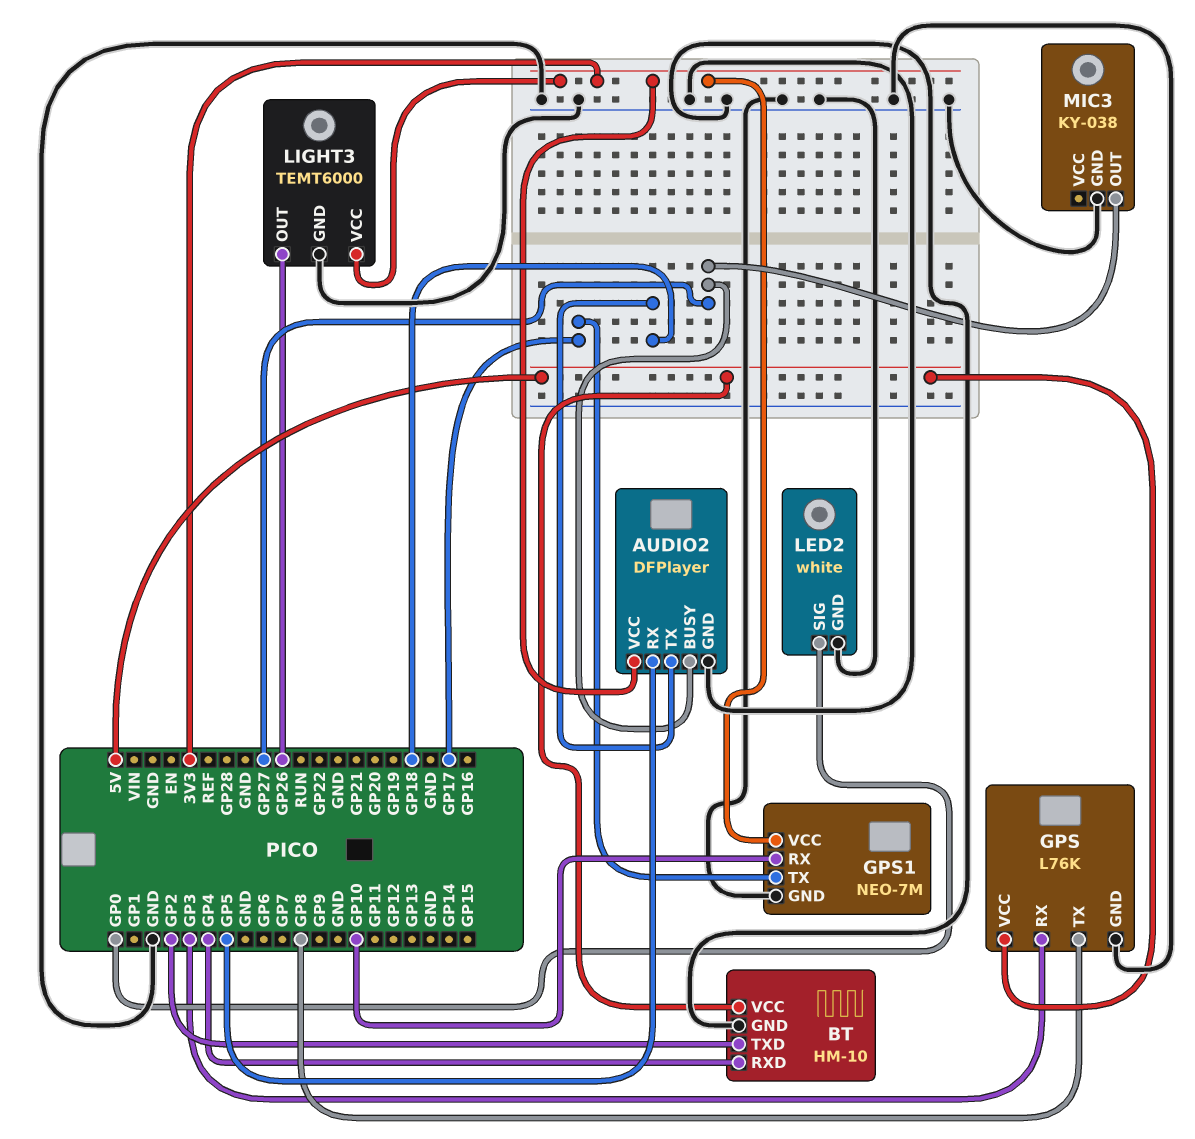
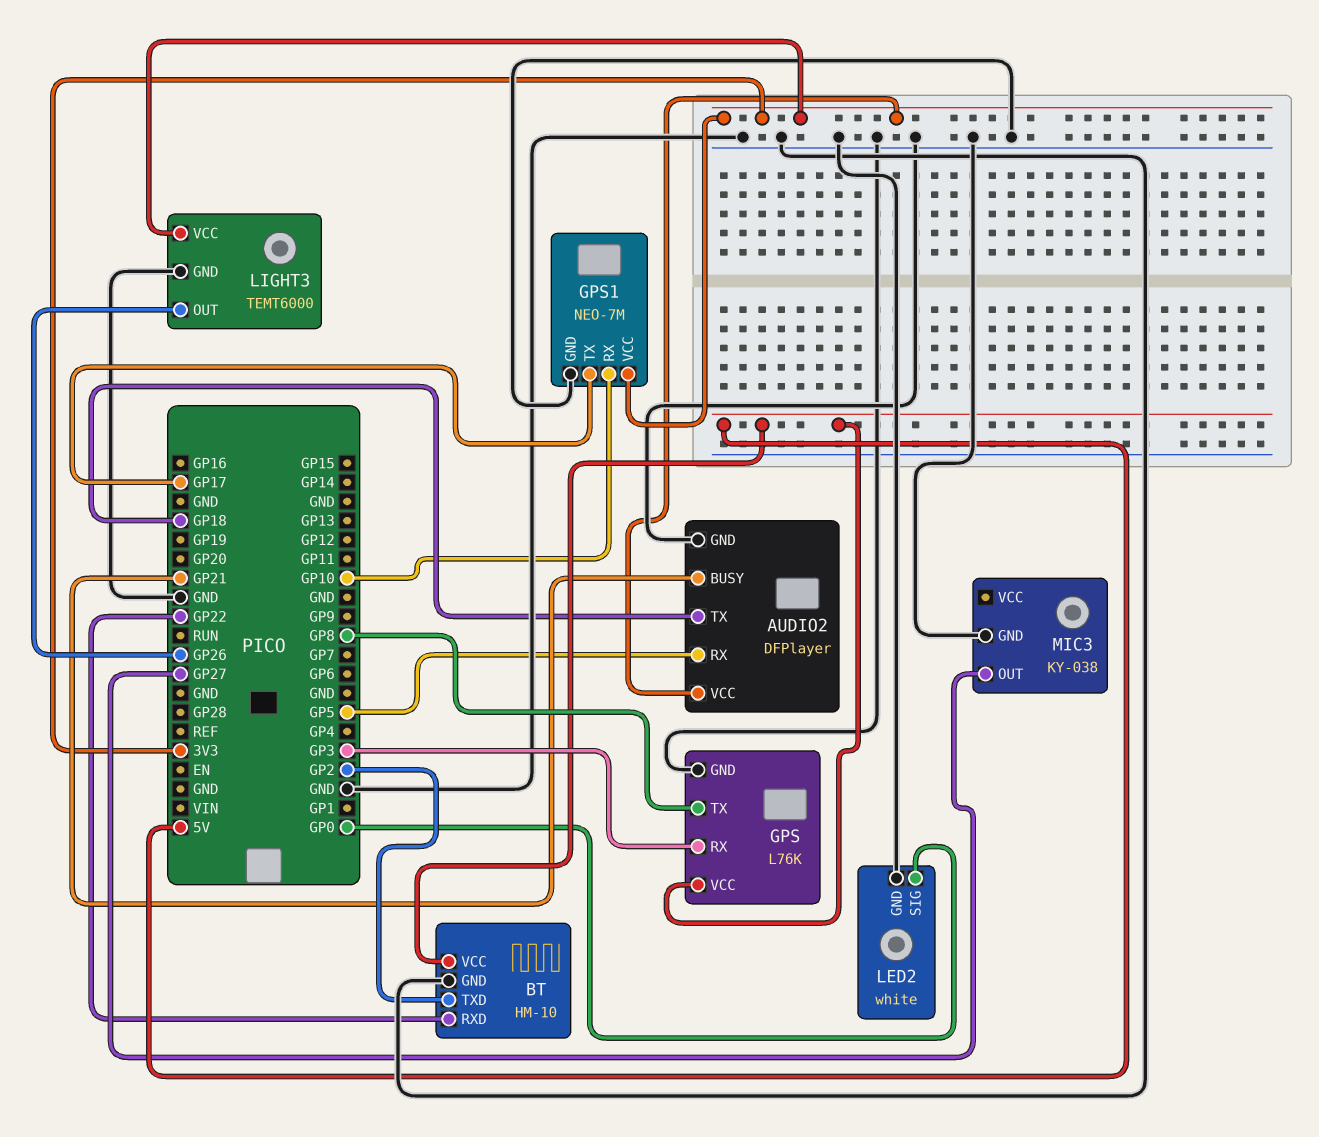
AUDIO2 pin BUSY: GP27 -> GP21
BT pin RXD: GP4 -> GP22

